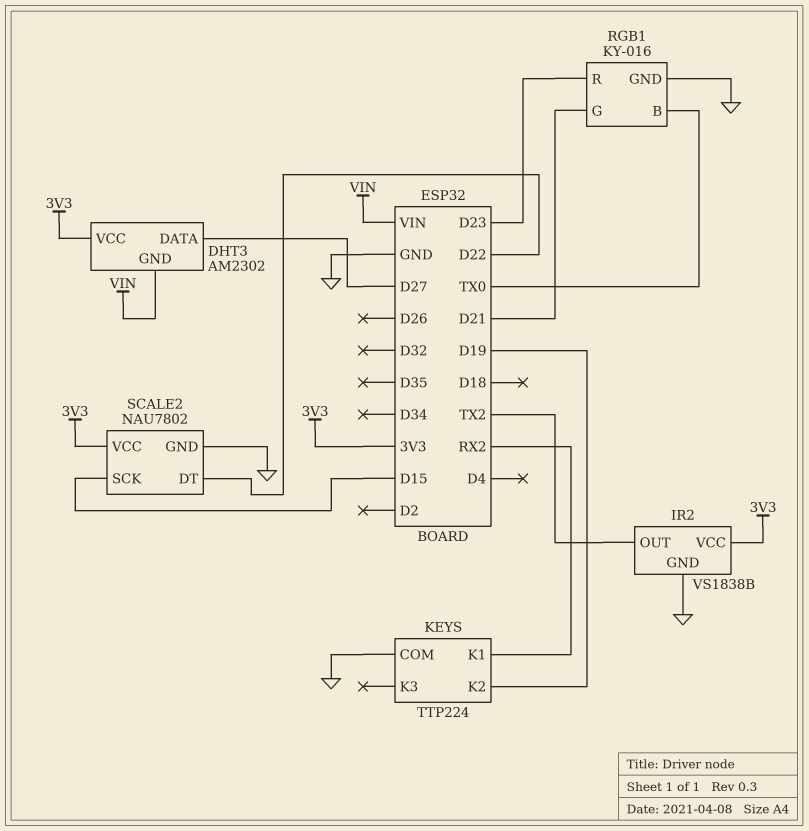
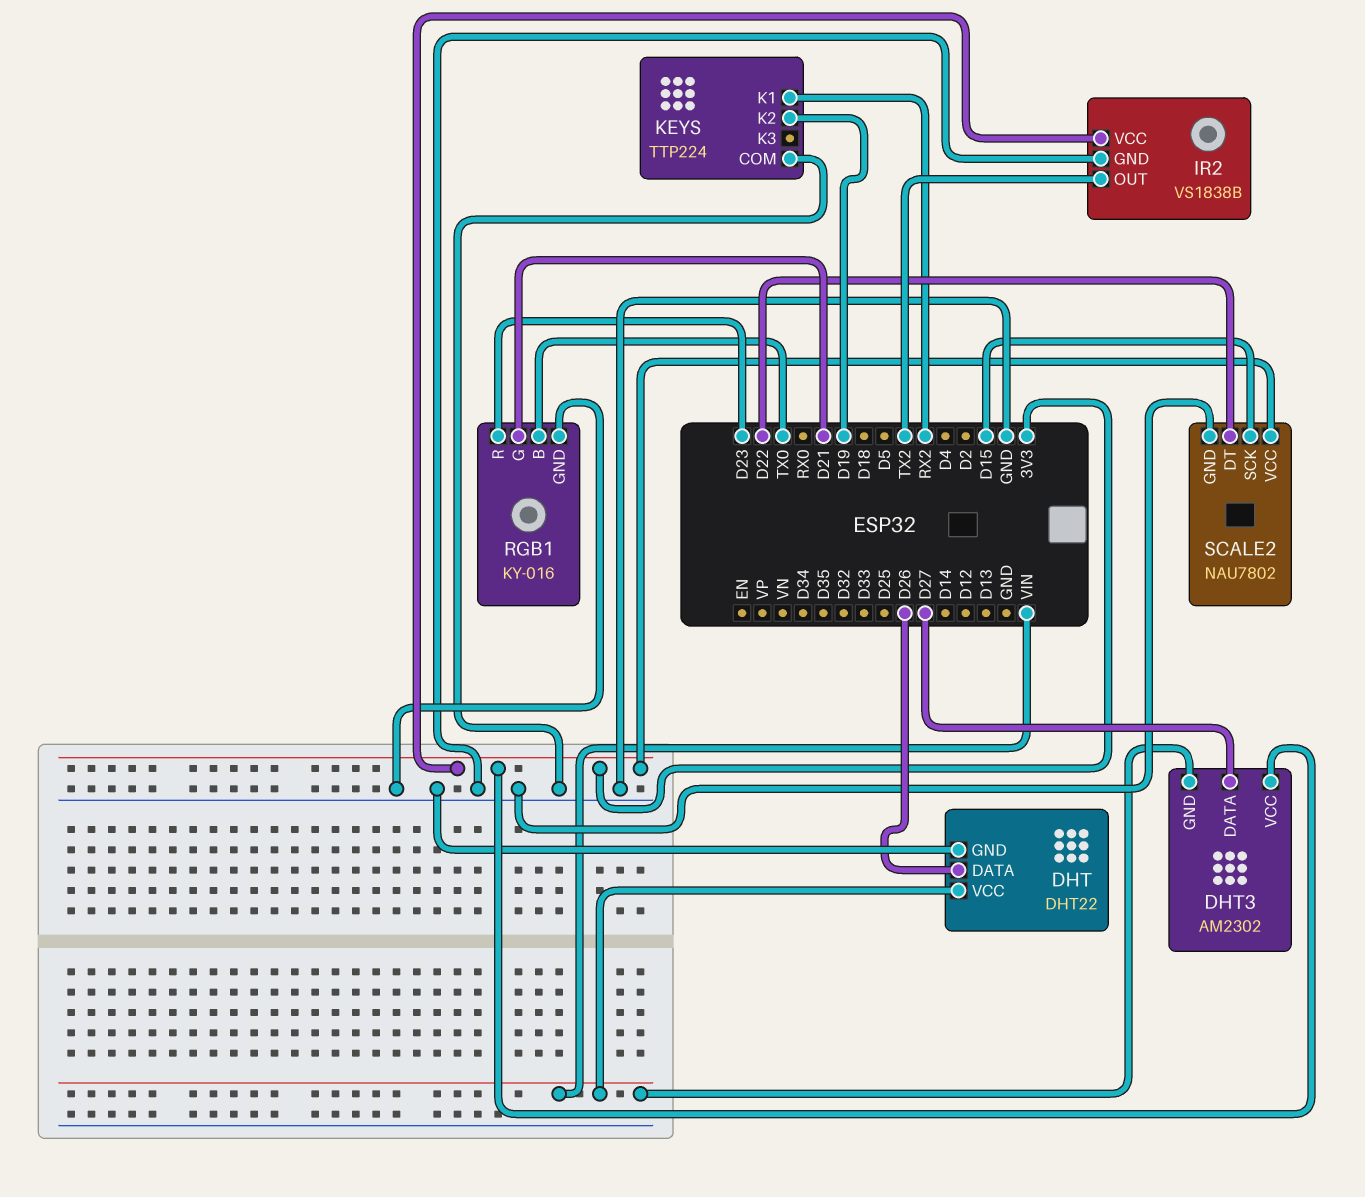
DHT: none -> DHT22
DHT pin DATA: none -> D26
DHT pin GND: none -> GND
DHT pin VCC: none -> VIN

